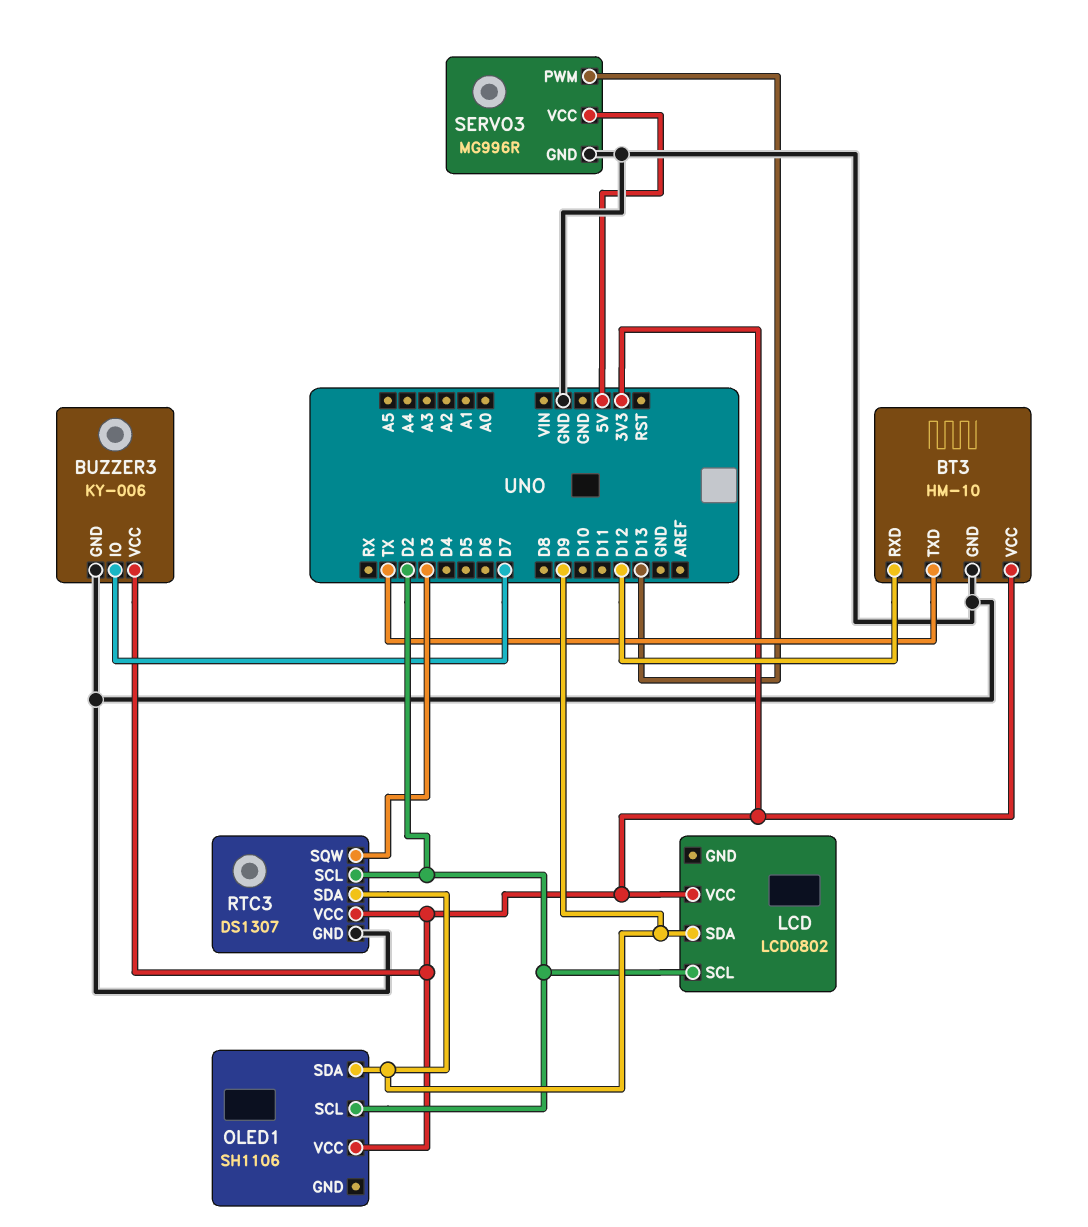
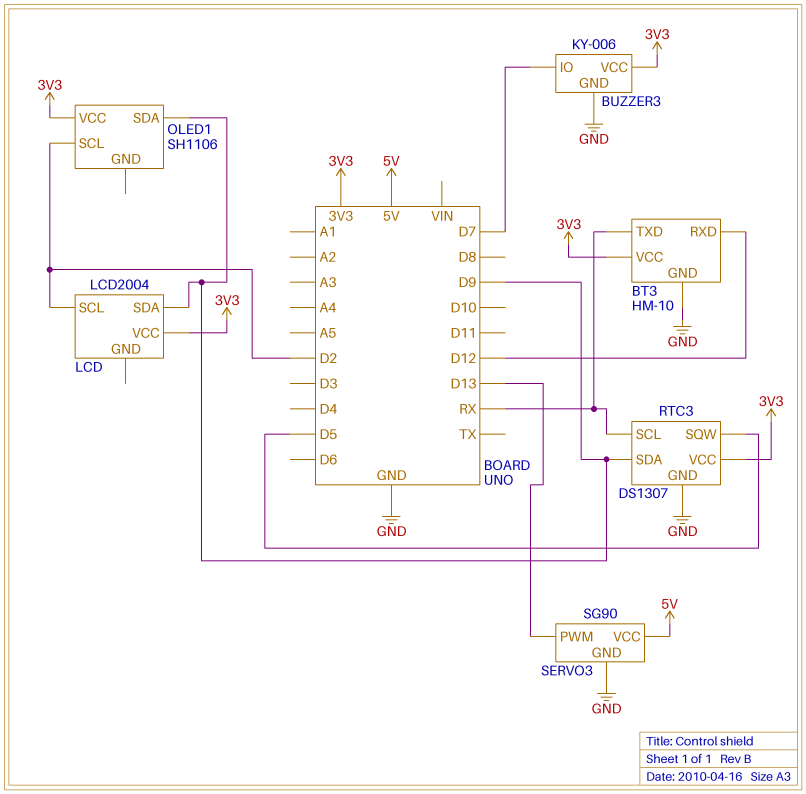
BT3 pin TXD: TX -> RX
LCD: LCD0802 -> LCD2004
RTC3 pin SCL: D2 -> RX
RTC3 pin SQW: D3 -> D5
SERVO3: MG996R -> SG90

